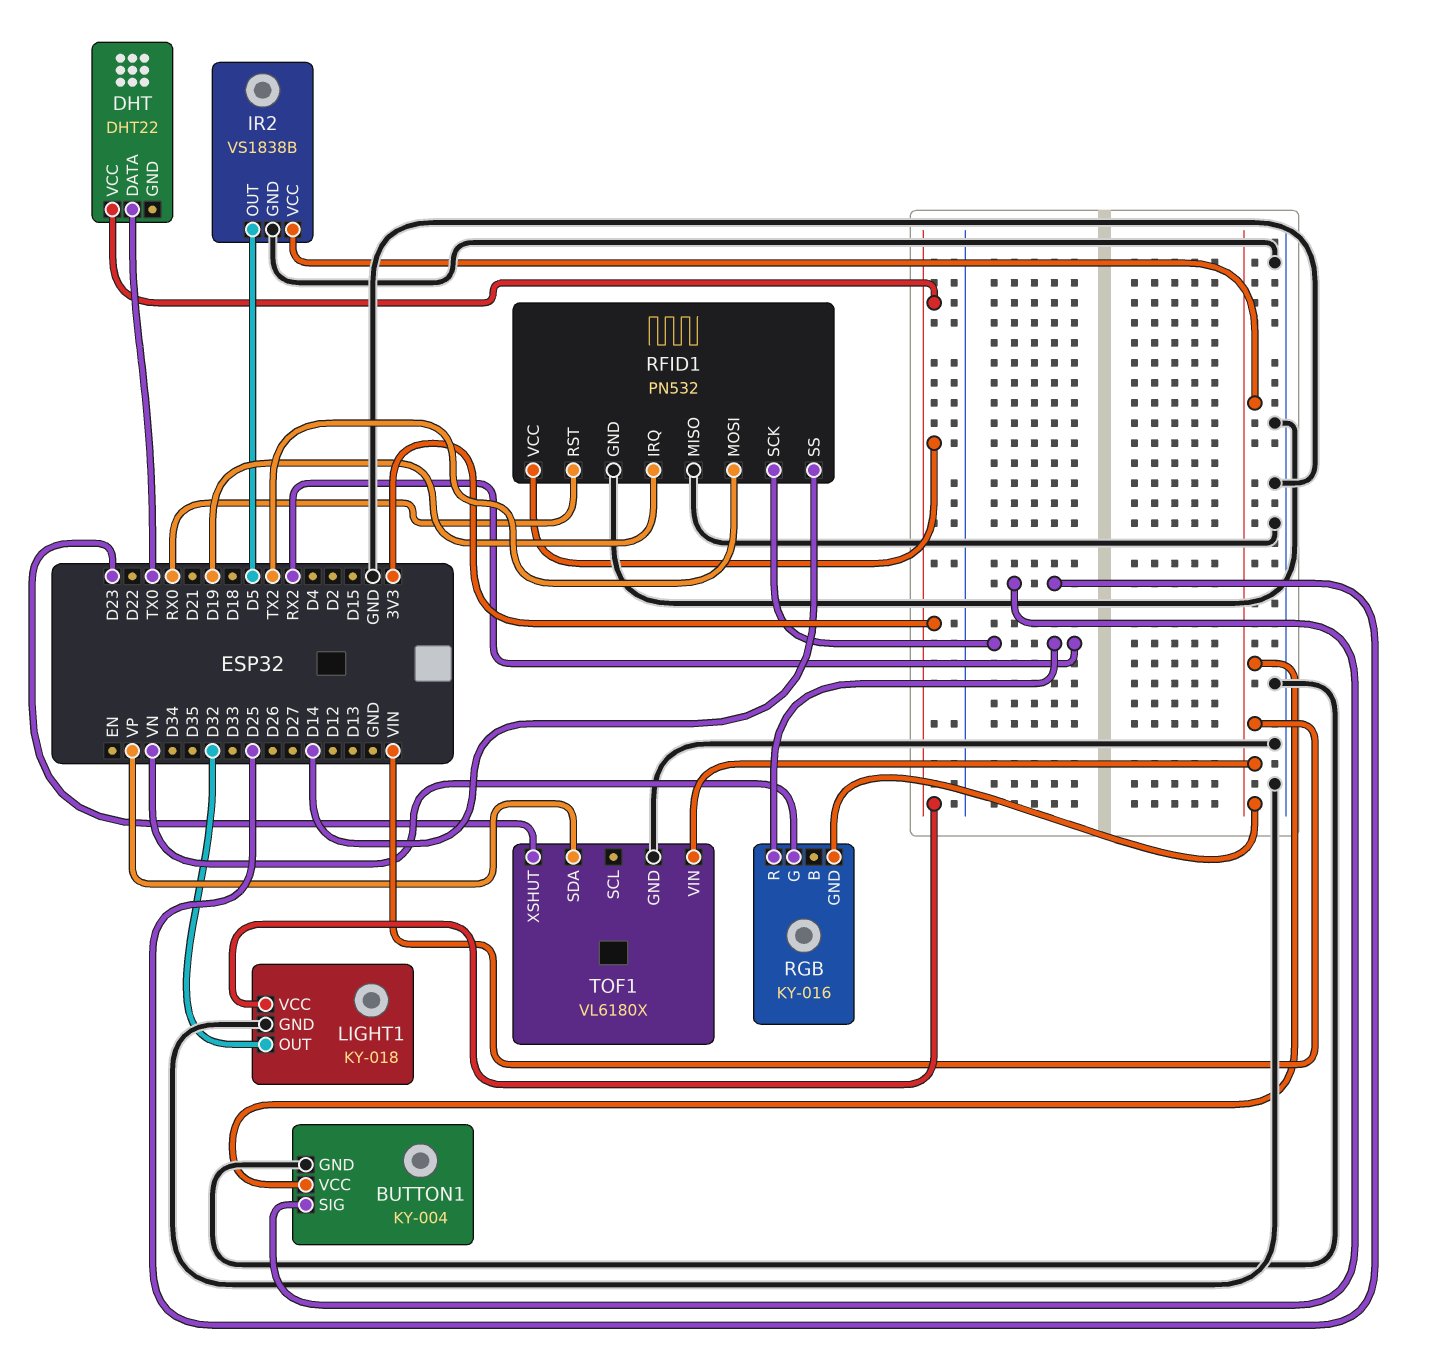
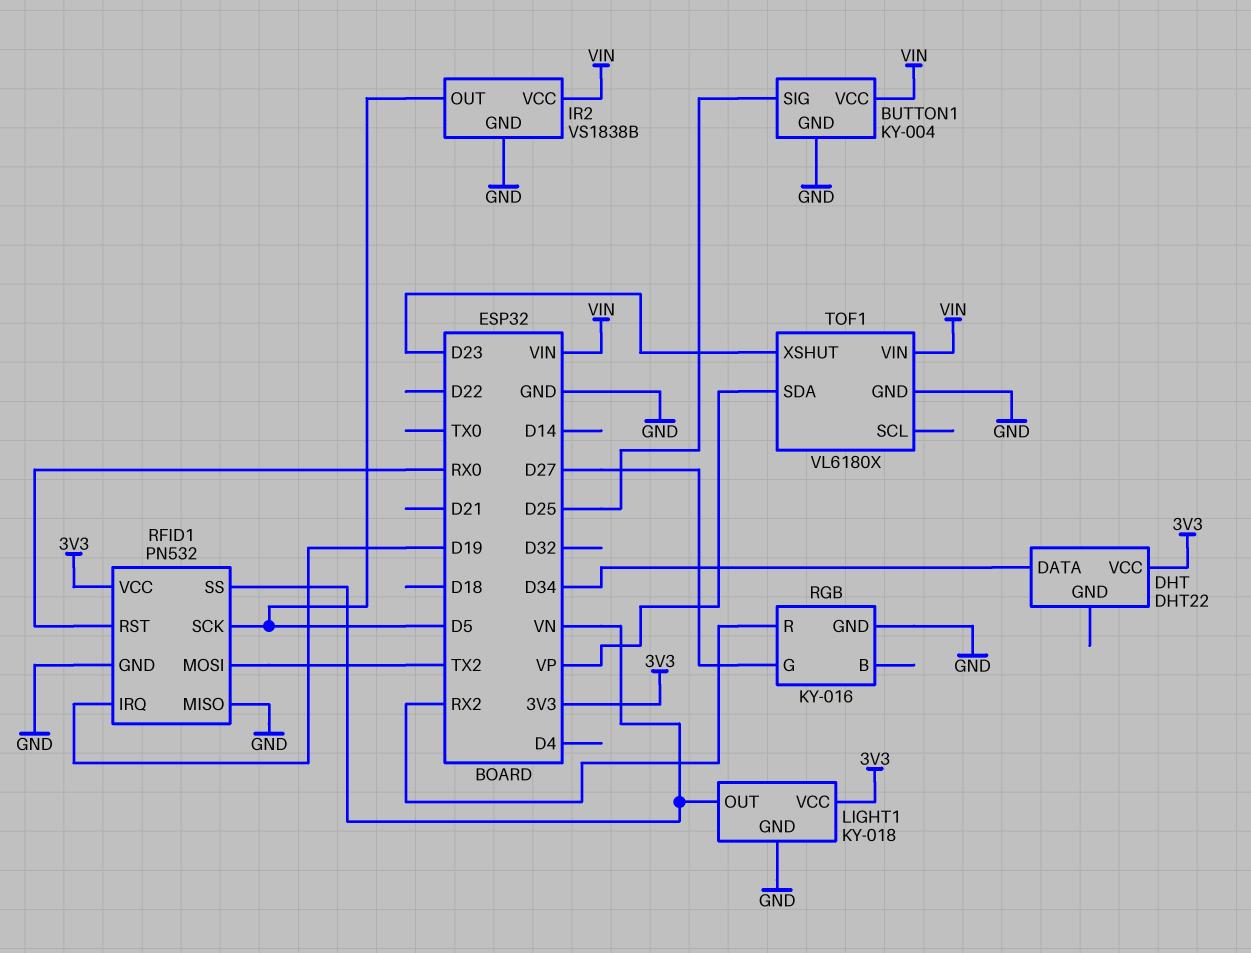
DHT pin DATA: TX0 -> D34
LIGHT1 pin OUT: D32 -> VN
RFID1 pin SCK: RX2 -> D5
RFID1 pin SS: D14 -> VN
RGB pin G: VN -> D27
RGB pin GND: VIN -> GND

